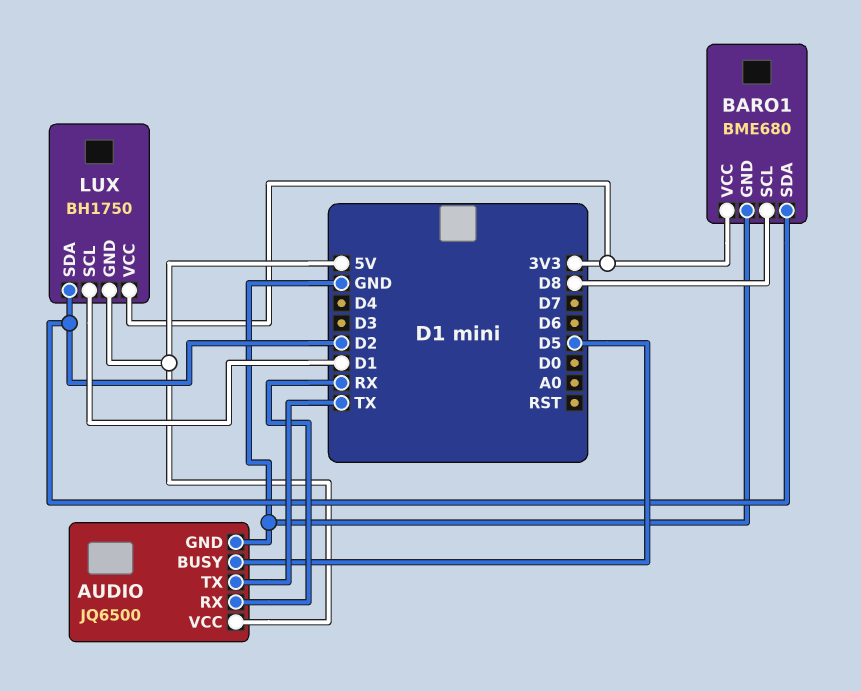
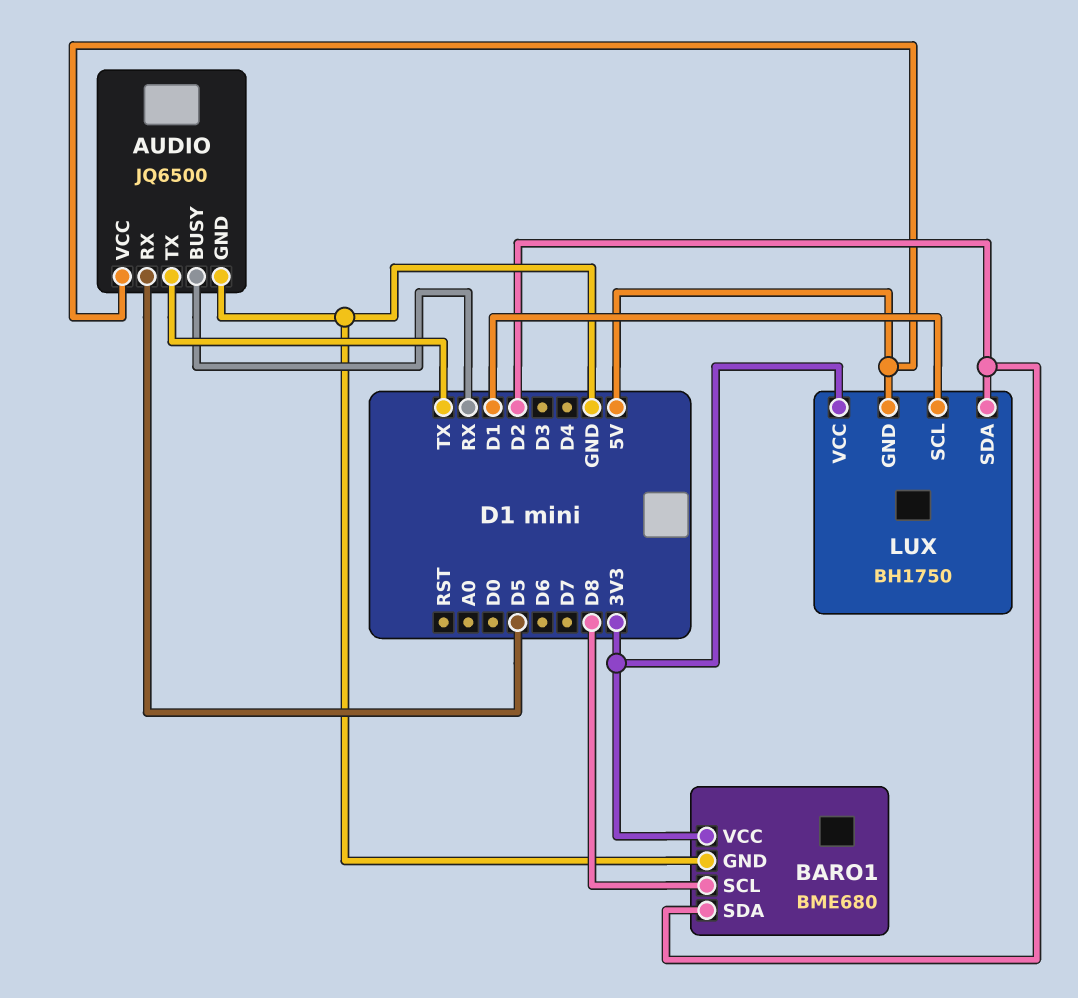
AUDIO pin BUSY: D5 -> RX
AUDIO pin RX: RX -> D5

